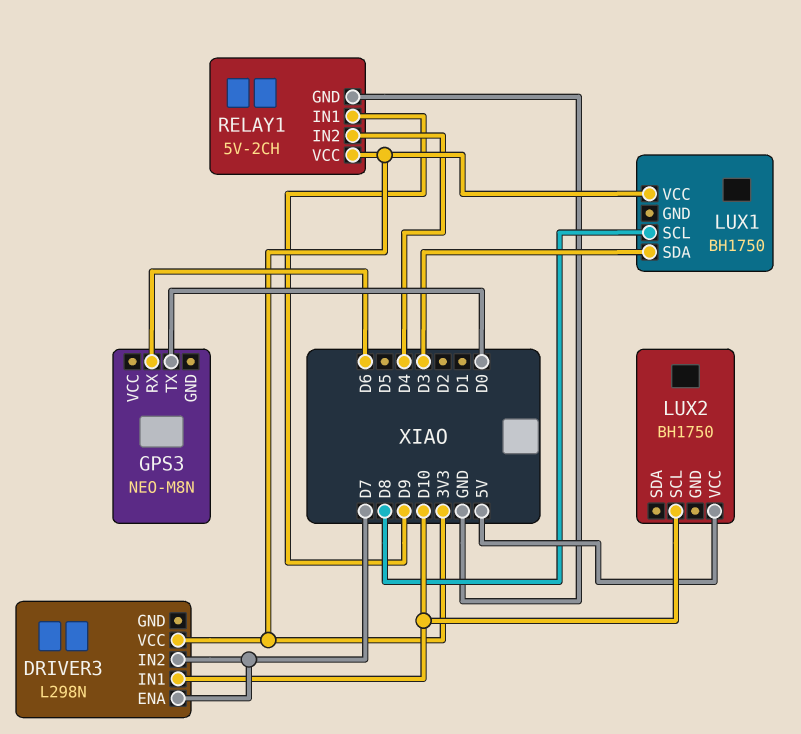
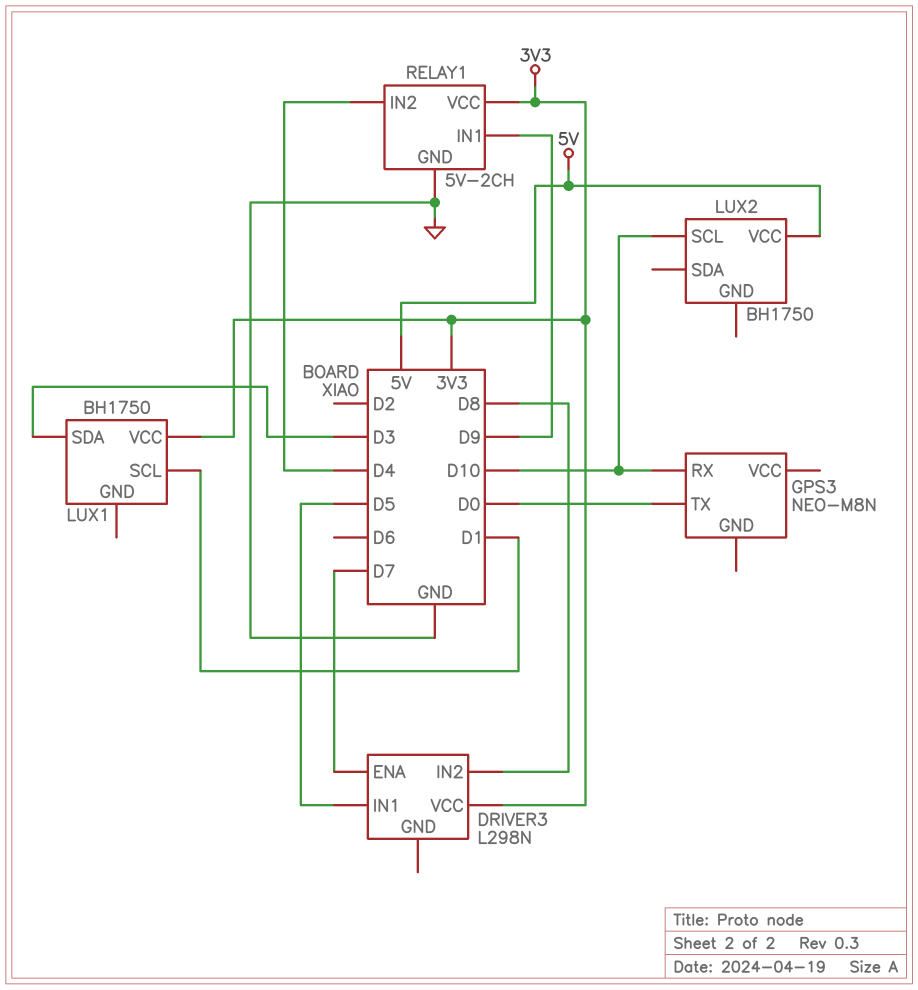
DRIVER3 pin IN1: D10 -> D5
DRIVER3 pin IN2: D7 -> D8
GPS3 pin RX: D6 -> D10
LUX1 pin SCL: D8 -> D1

